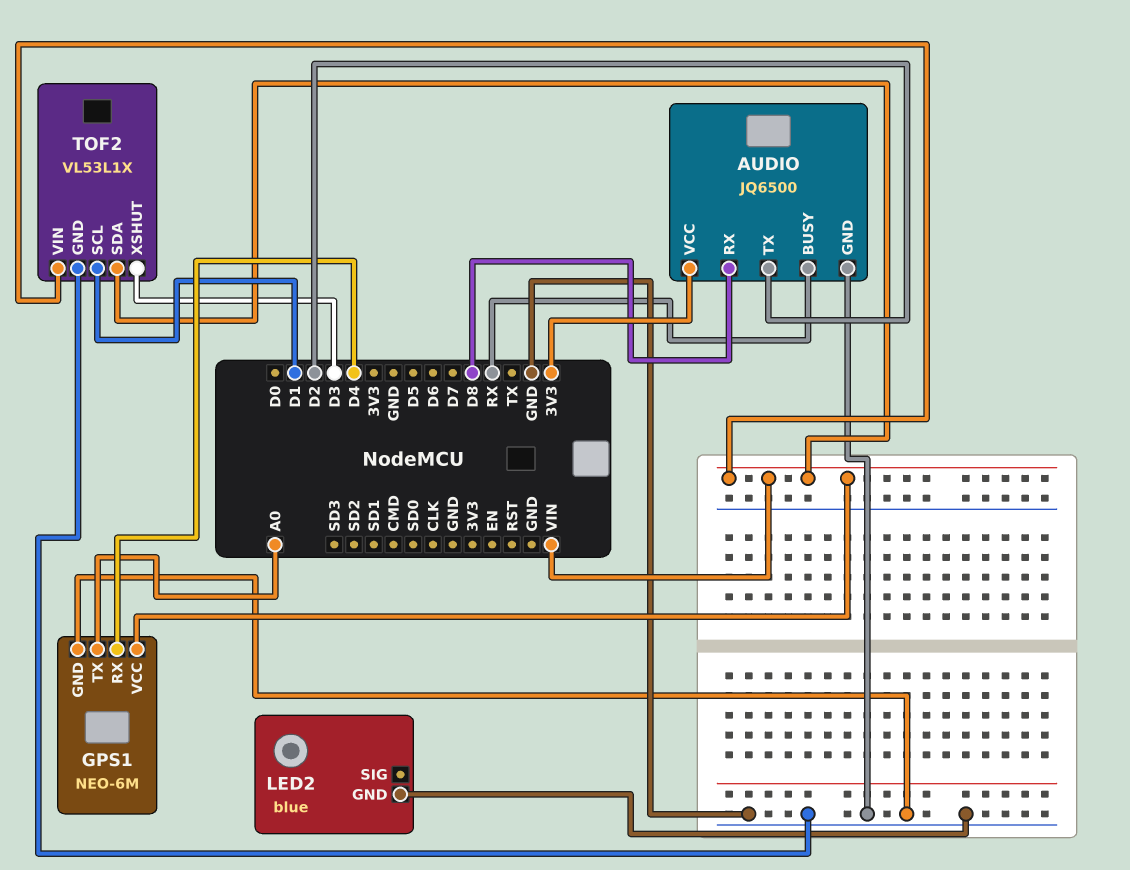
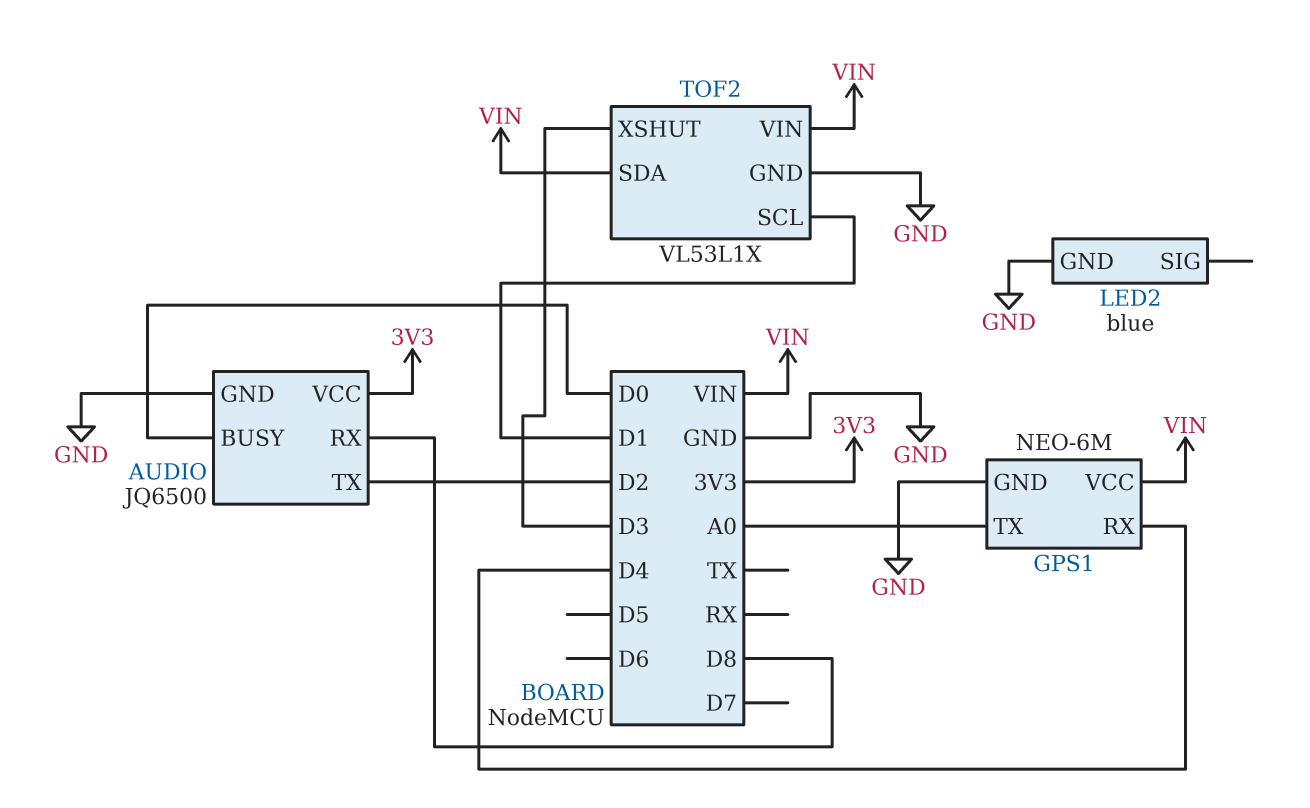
AUDIO pin BUSY: RX -> D0

